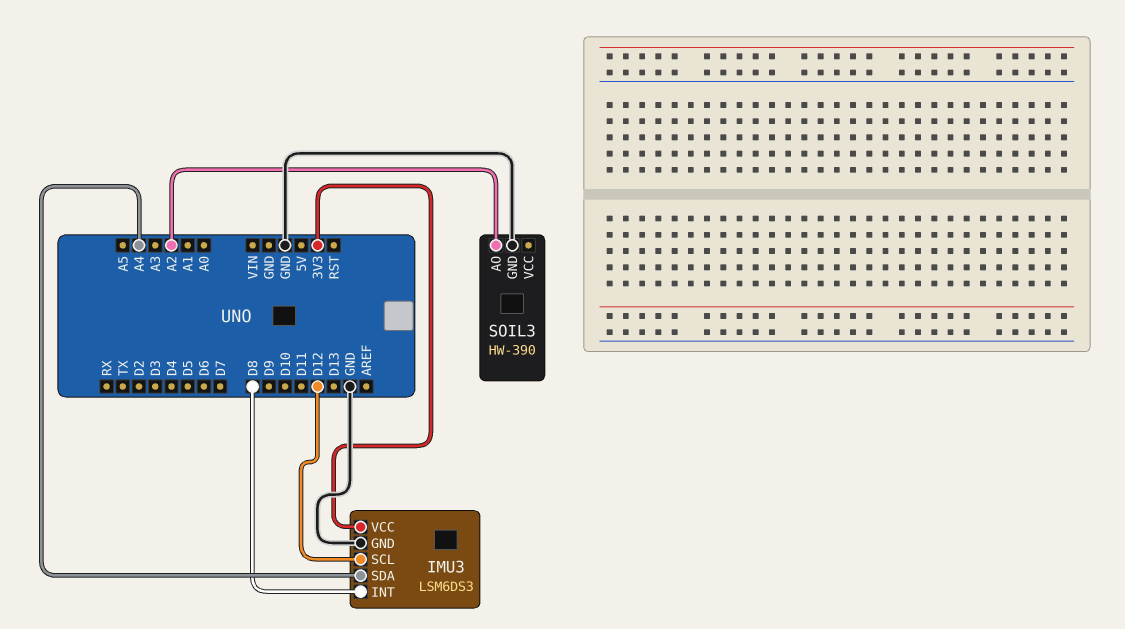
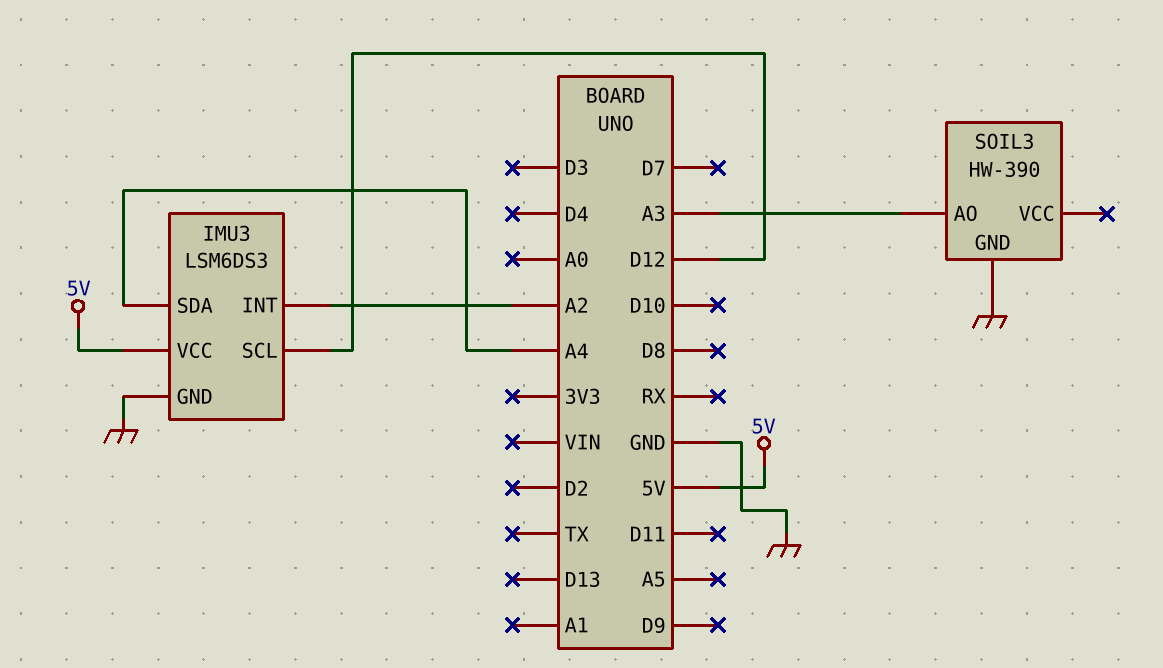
IMU3 pin INT: D8 -> A2
IMU3 pin VCC: 3V3 -> 5V
SOIL3 pin AO: A2 -> A3

